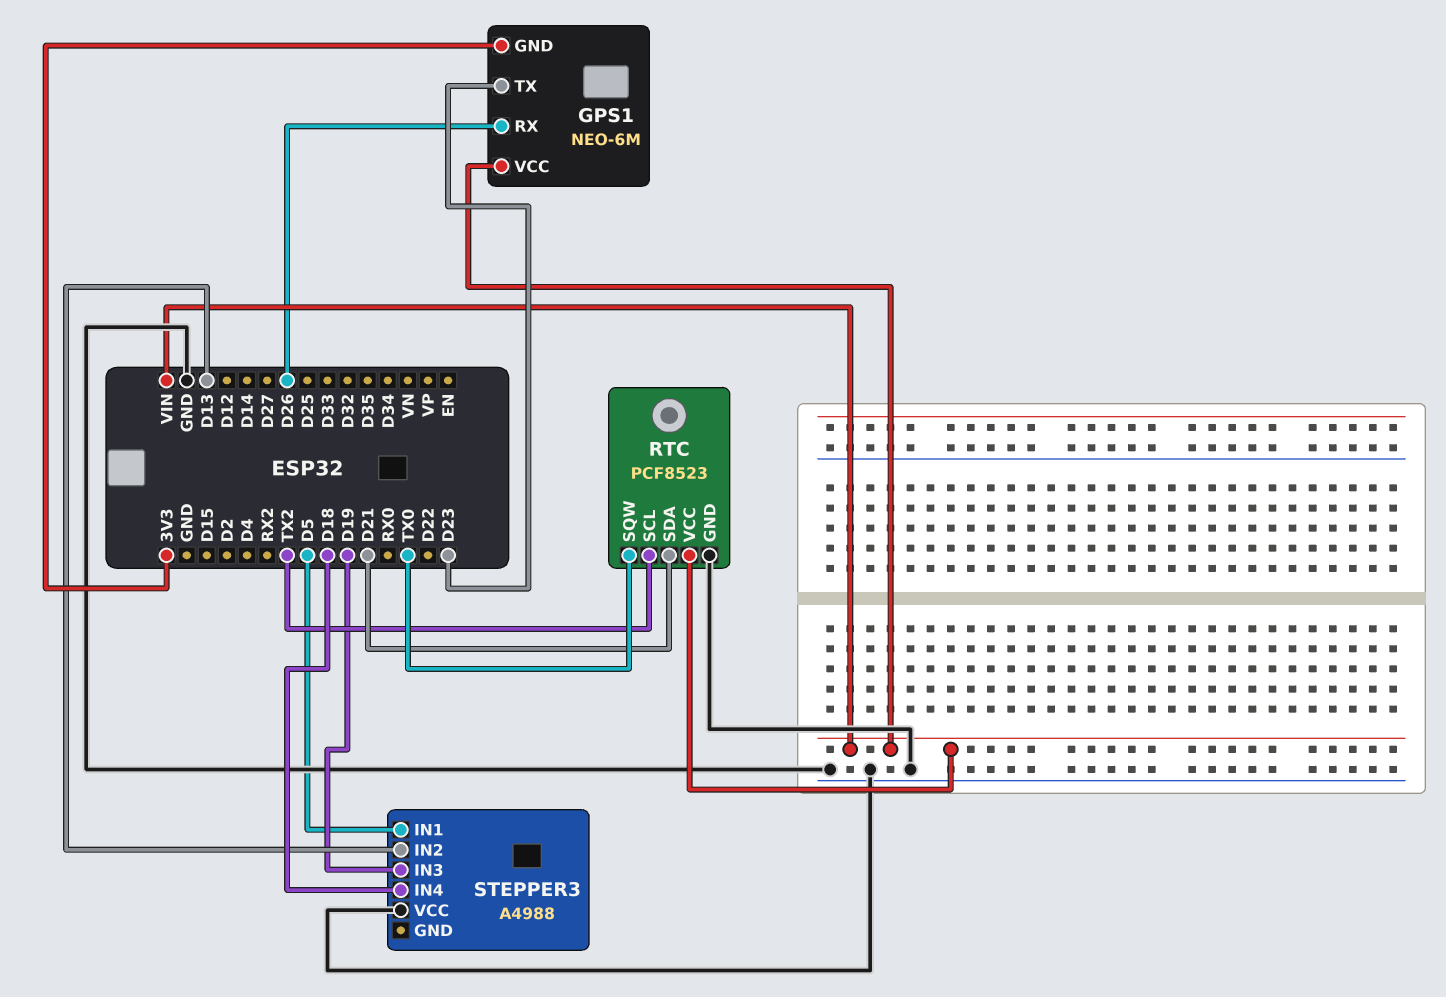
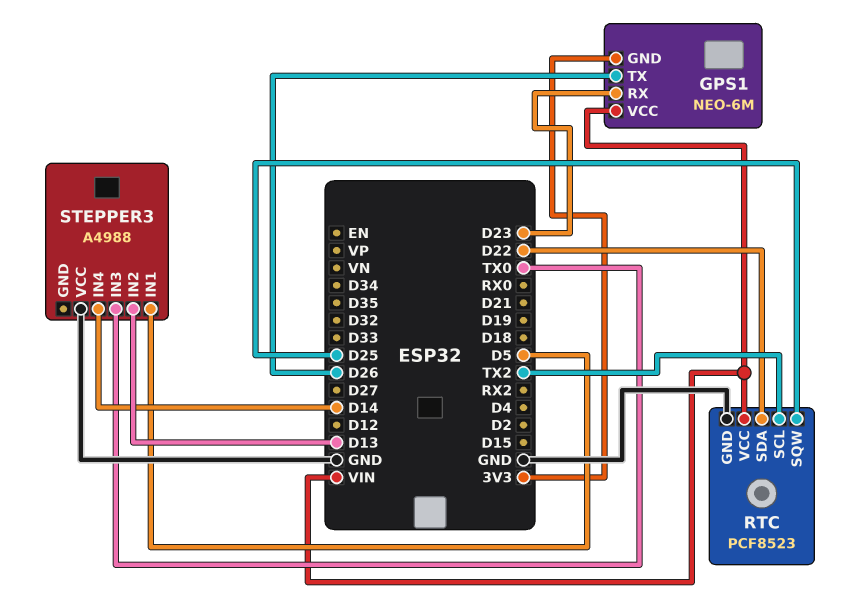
GPS1 pin RX: D26 -> D23
GPS1 pin TX: D23 -> D26
RTC pin SDA: D21 -> D22
RTC pin SQW: TX0 -> D25
STEPPER3 pin IN3: D19 -> TX0
STEPPER3 pin IN4: D18 -> D14

